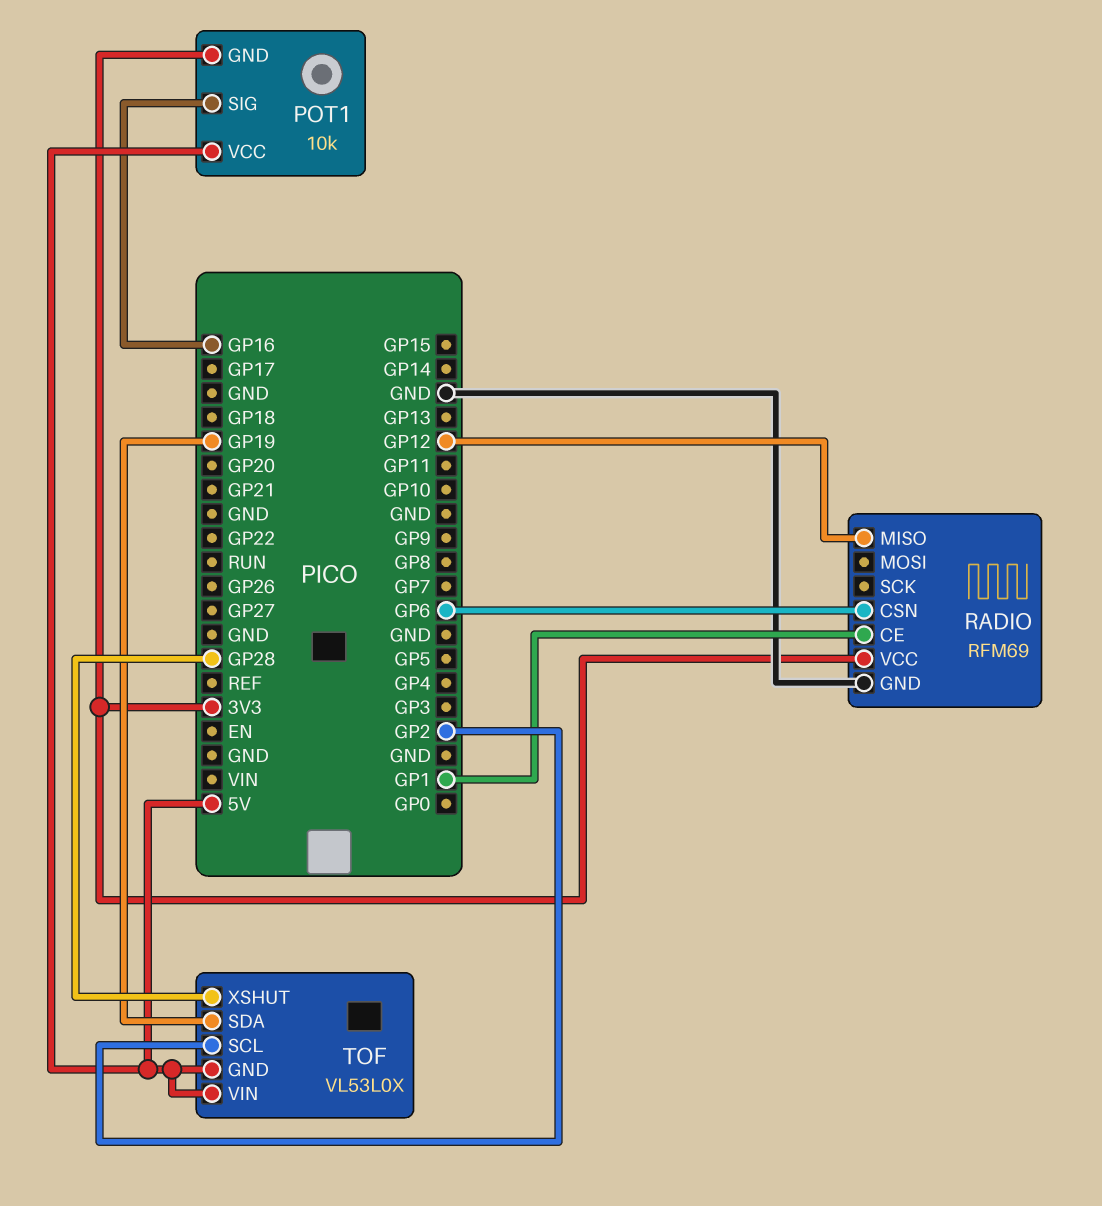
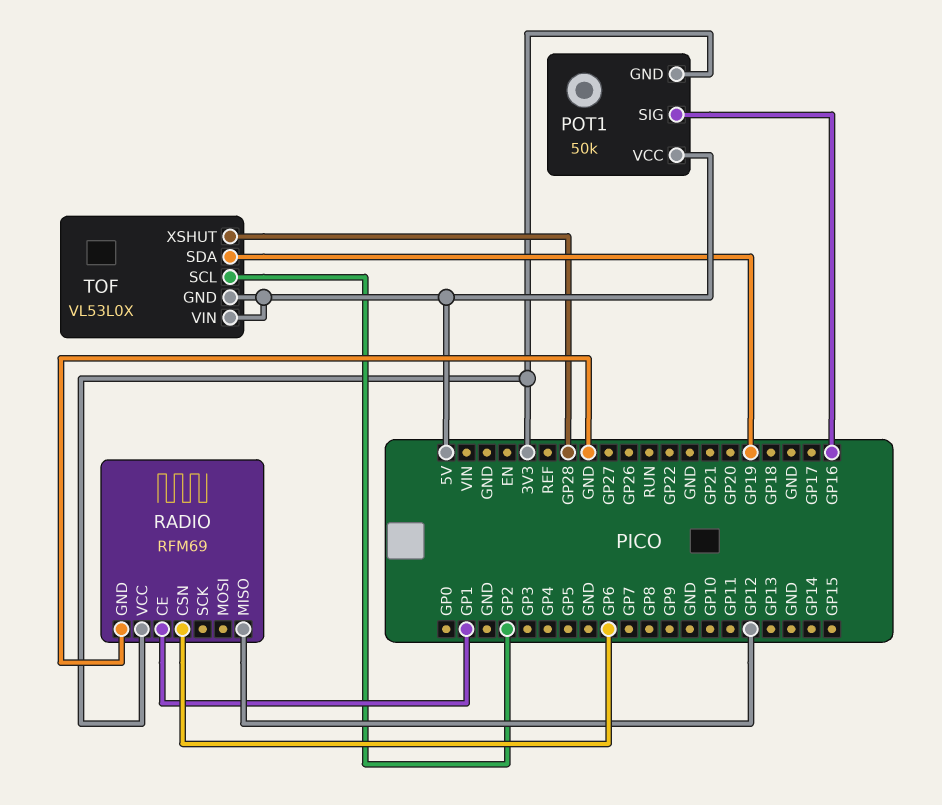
POT1: 10k -> 50k

